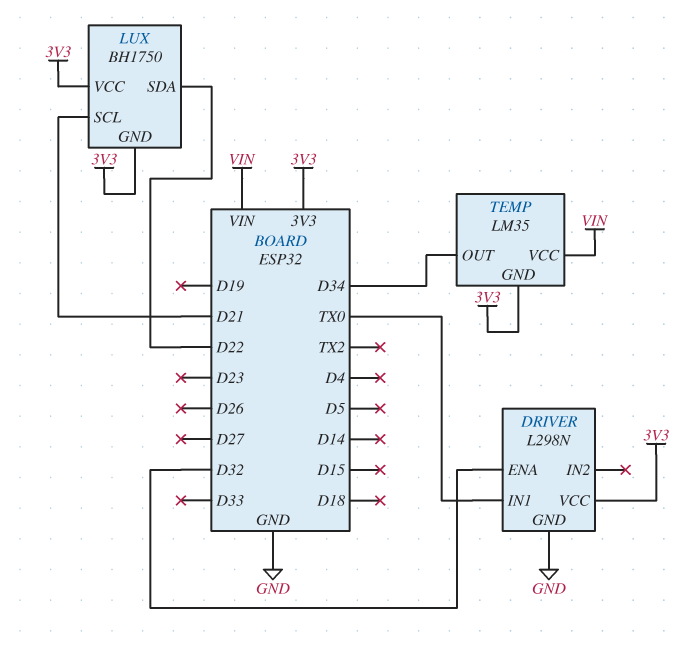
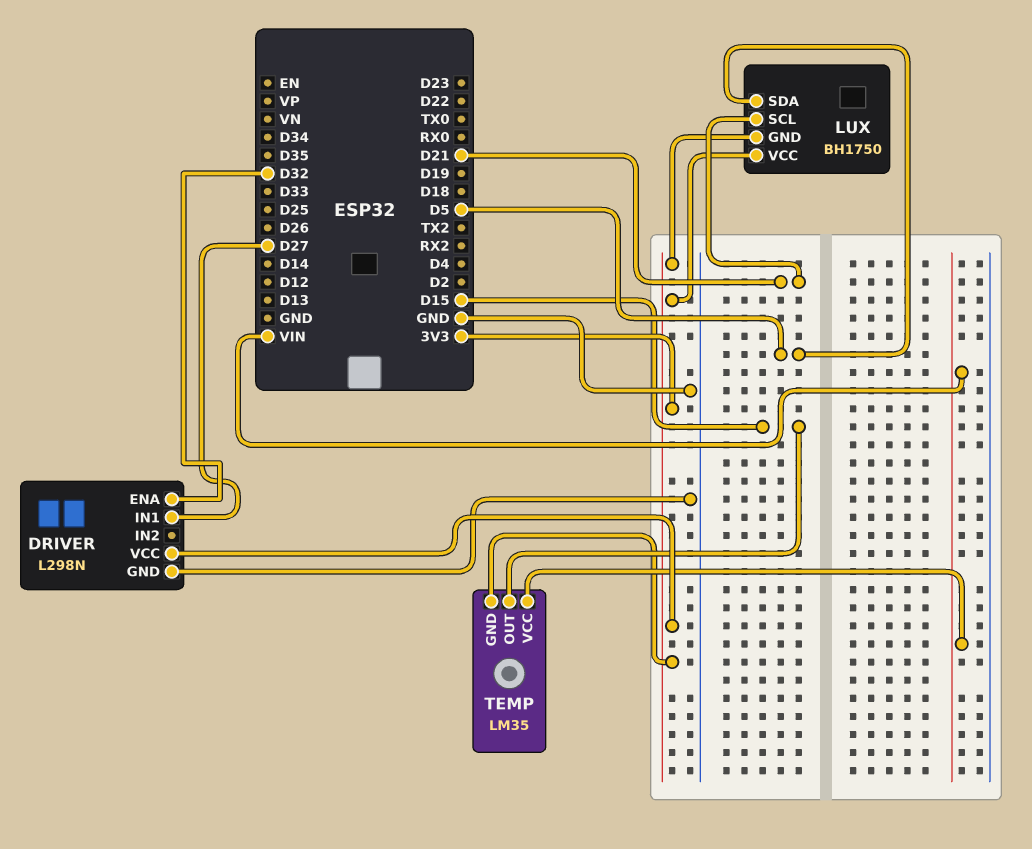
DRIVER pin IN1: TX0 -> D27
LUX pin SDA: D22 -> D5
TEMP pin OUT: D34 -> D15

